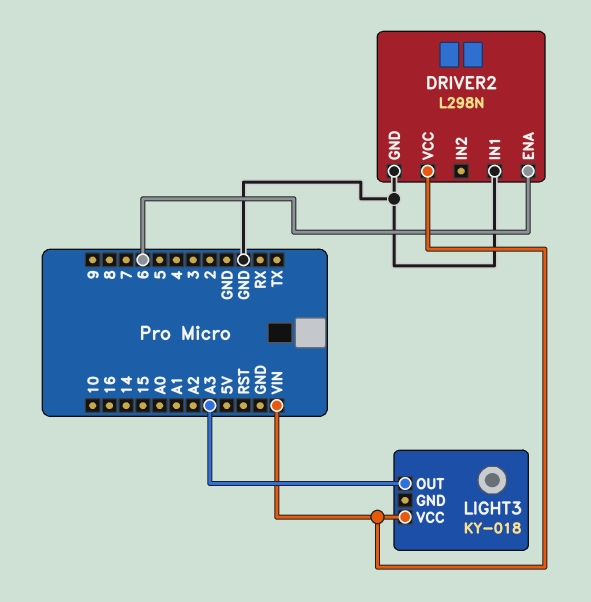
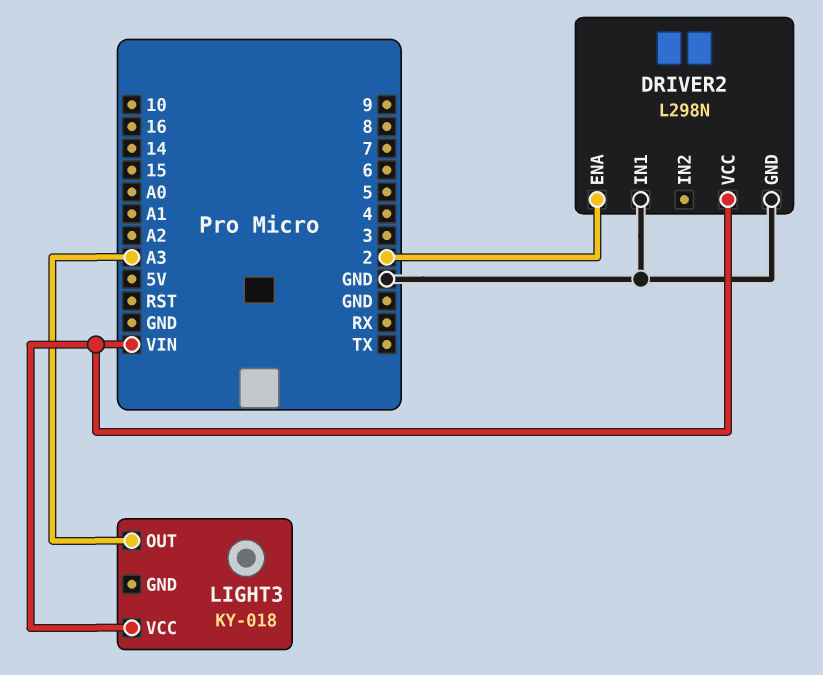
DRIVER2 pin ENA: 6 -> 2

